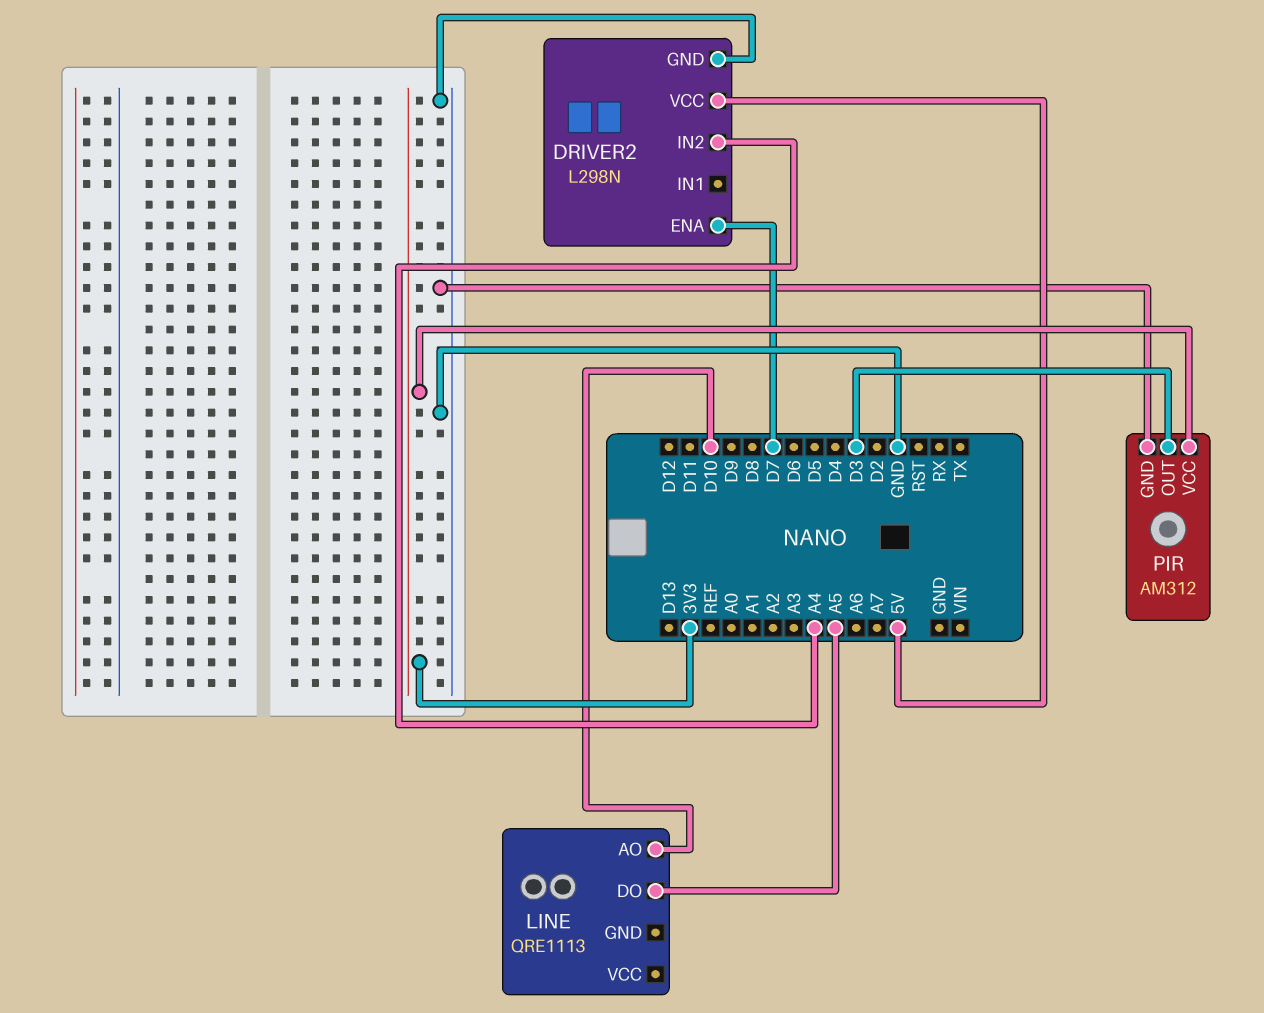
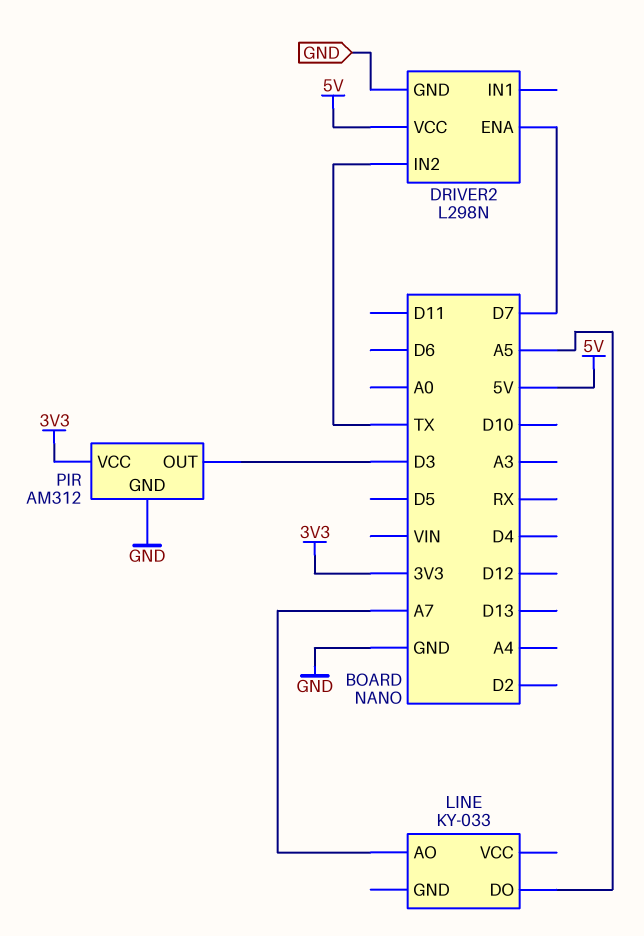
DRIVER2 pin IN2: A4 -> TX
LINE: QRE1113 -> KY-033
LINE pin AO: D10 -> A7

